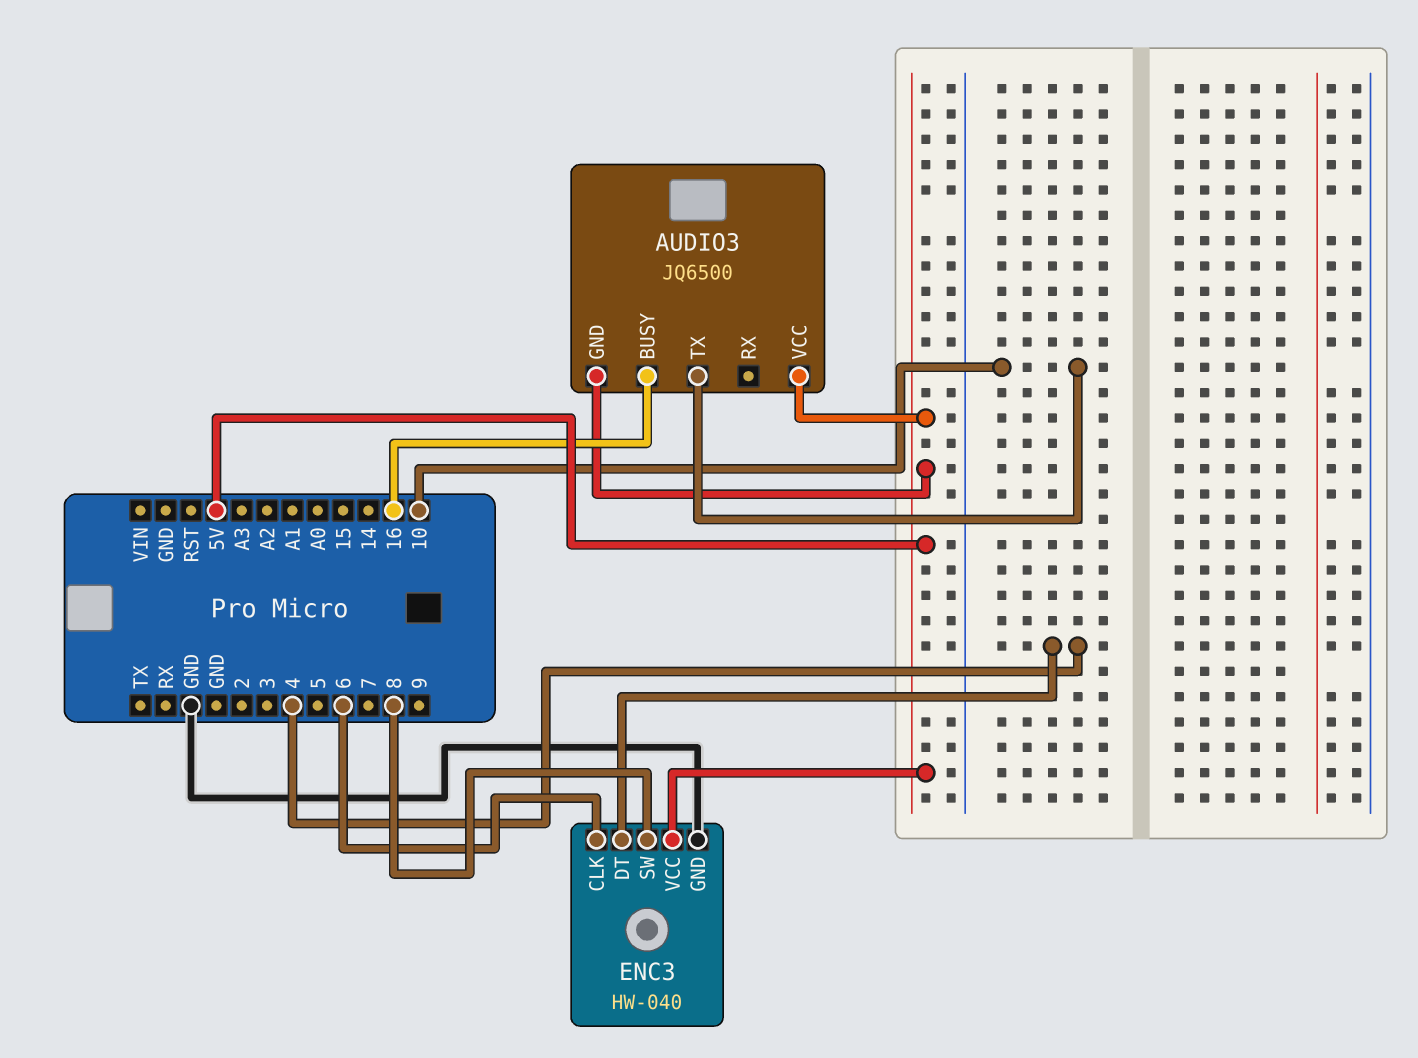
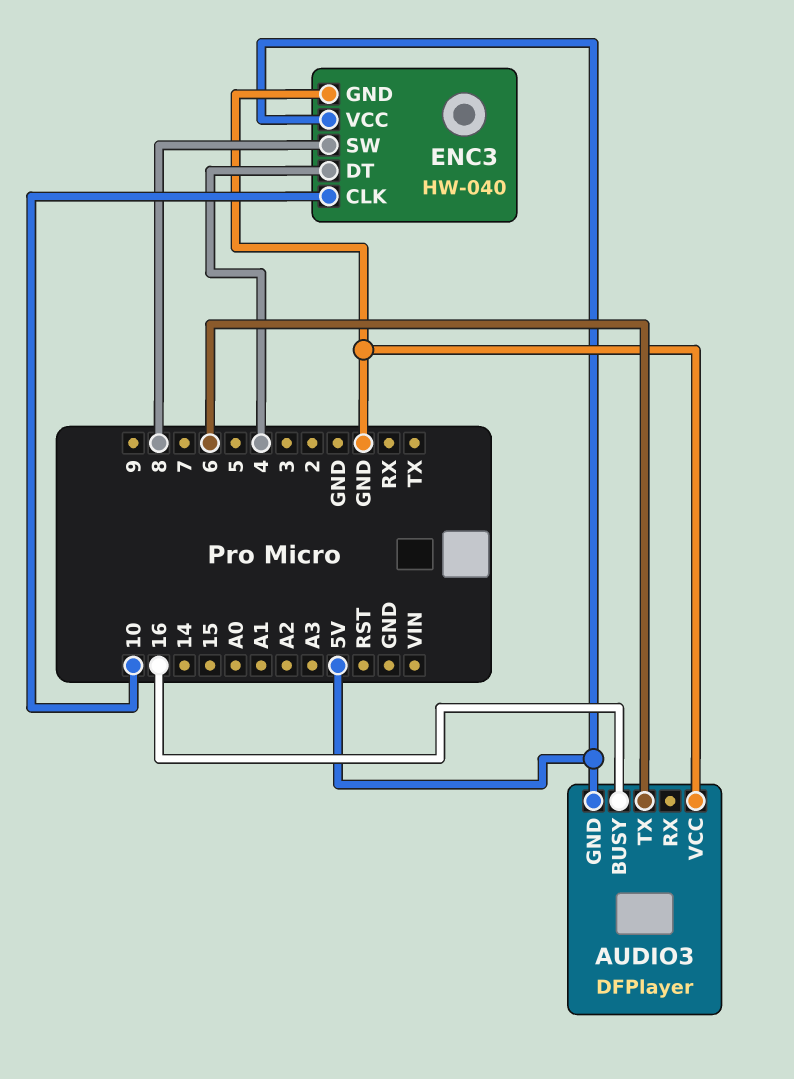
AUDIO3: JQ6500 -> DFPlayer
AUDIO3 pin TX: 10 -> 6
AUDIO3 pin VCC: 5V -> GND
ENC3 pin CLK: 6 -> 10

